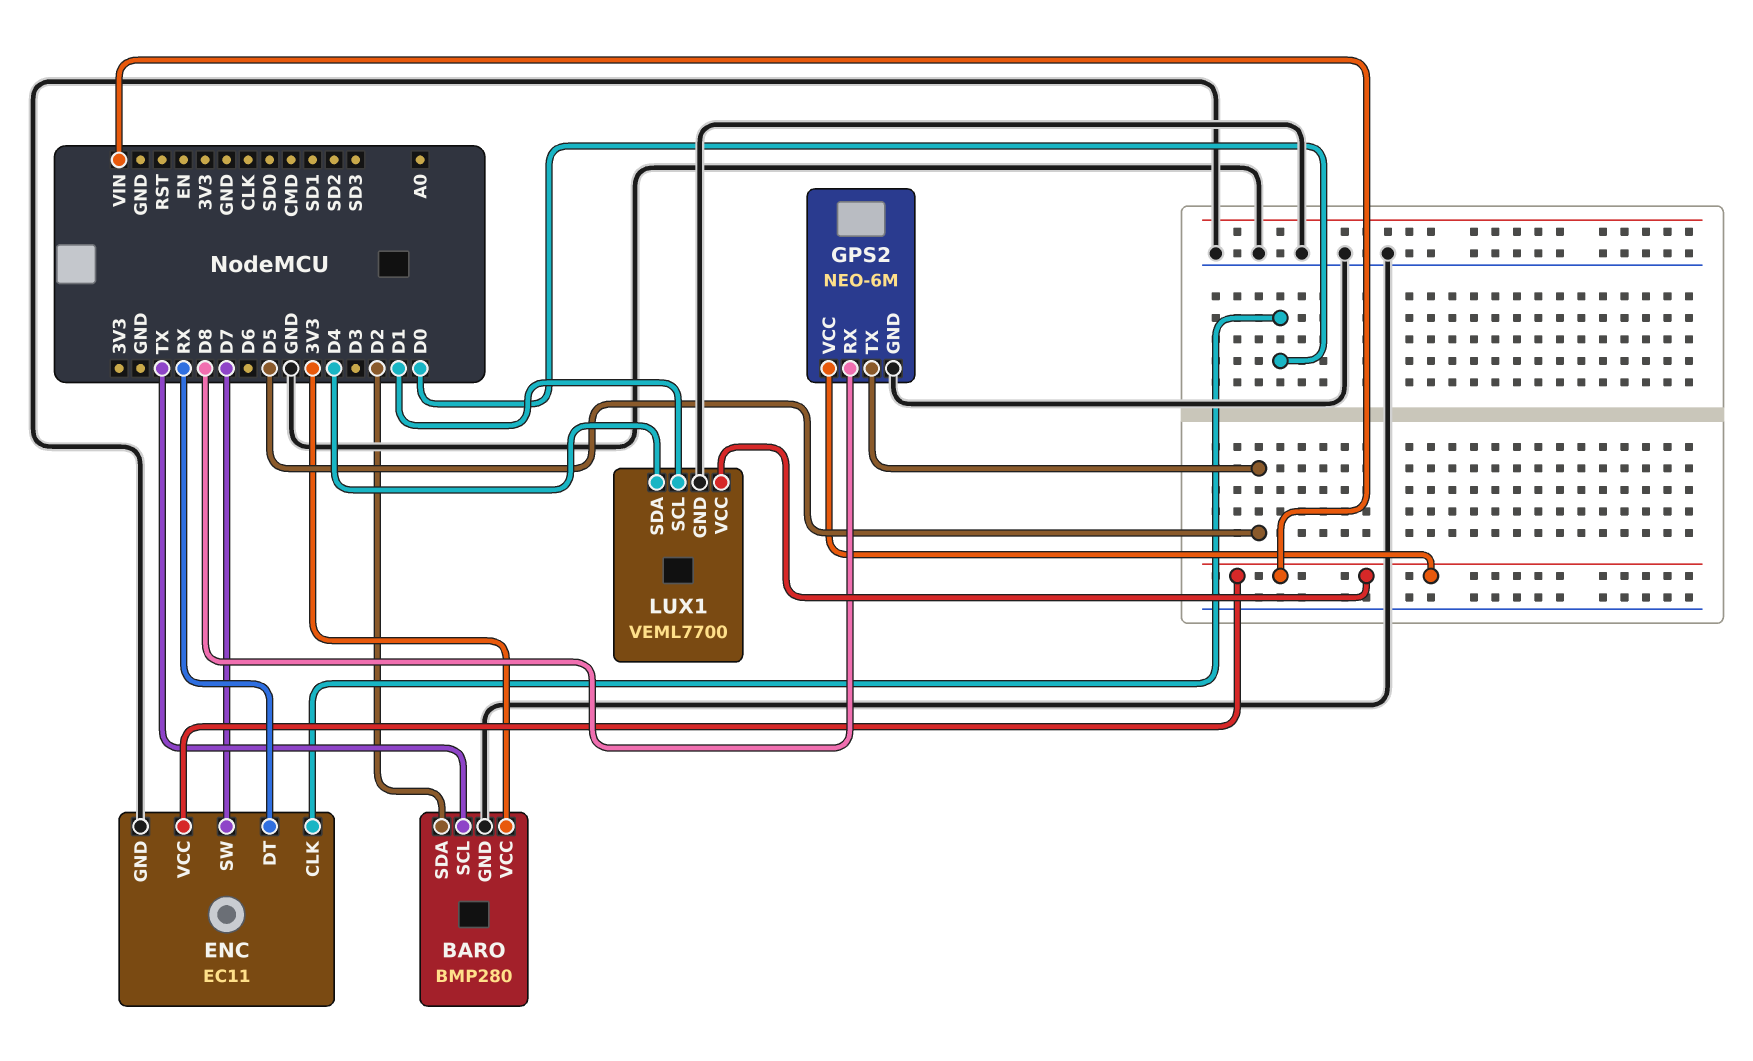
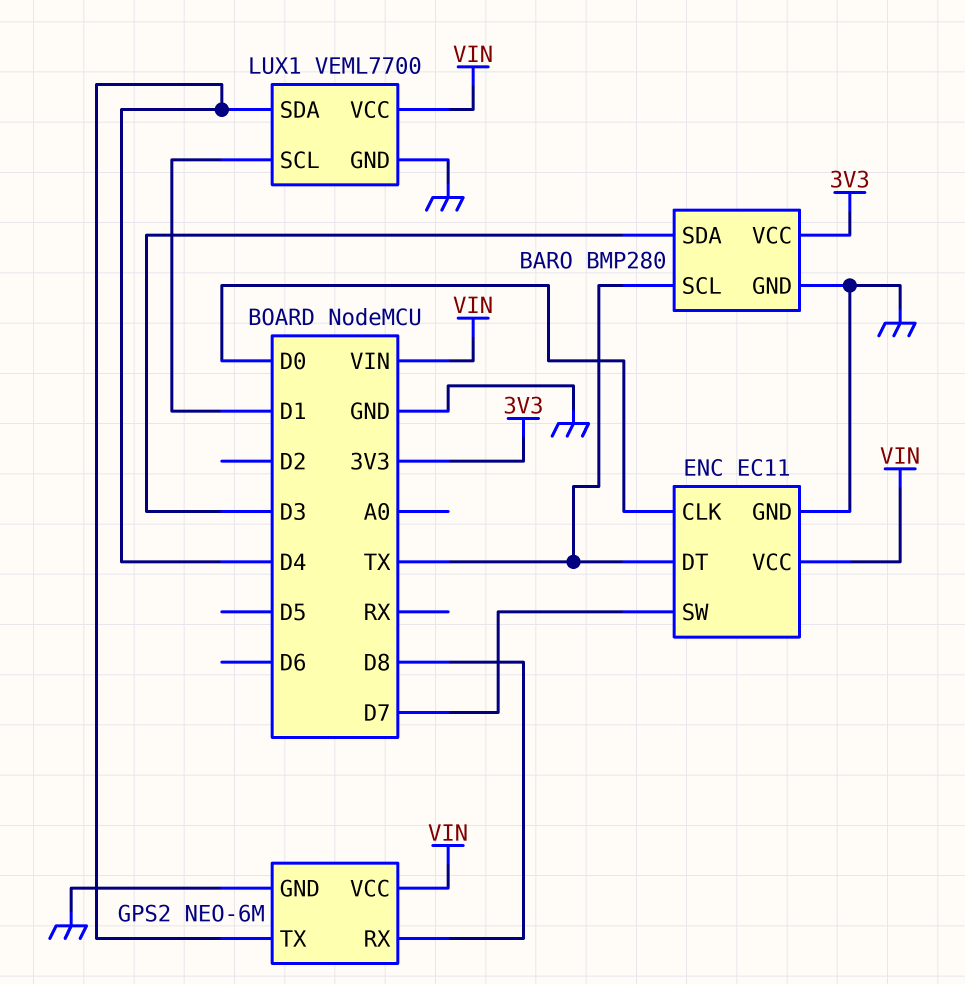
BARO pin SDA: D2 -> D3
ENC pin DT: RX -> TX
GPS2 pin TX: D5 -> D4

